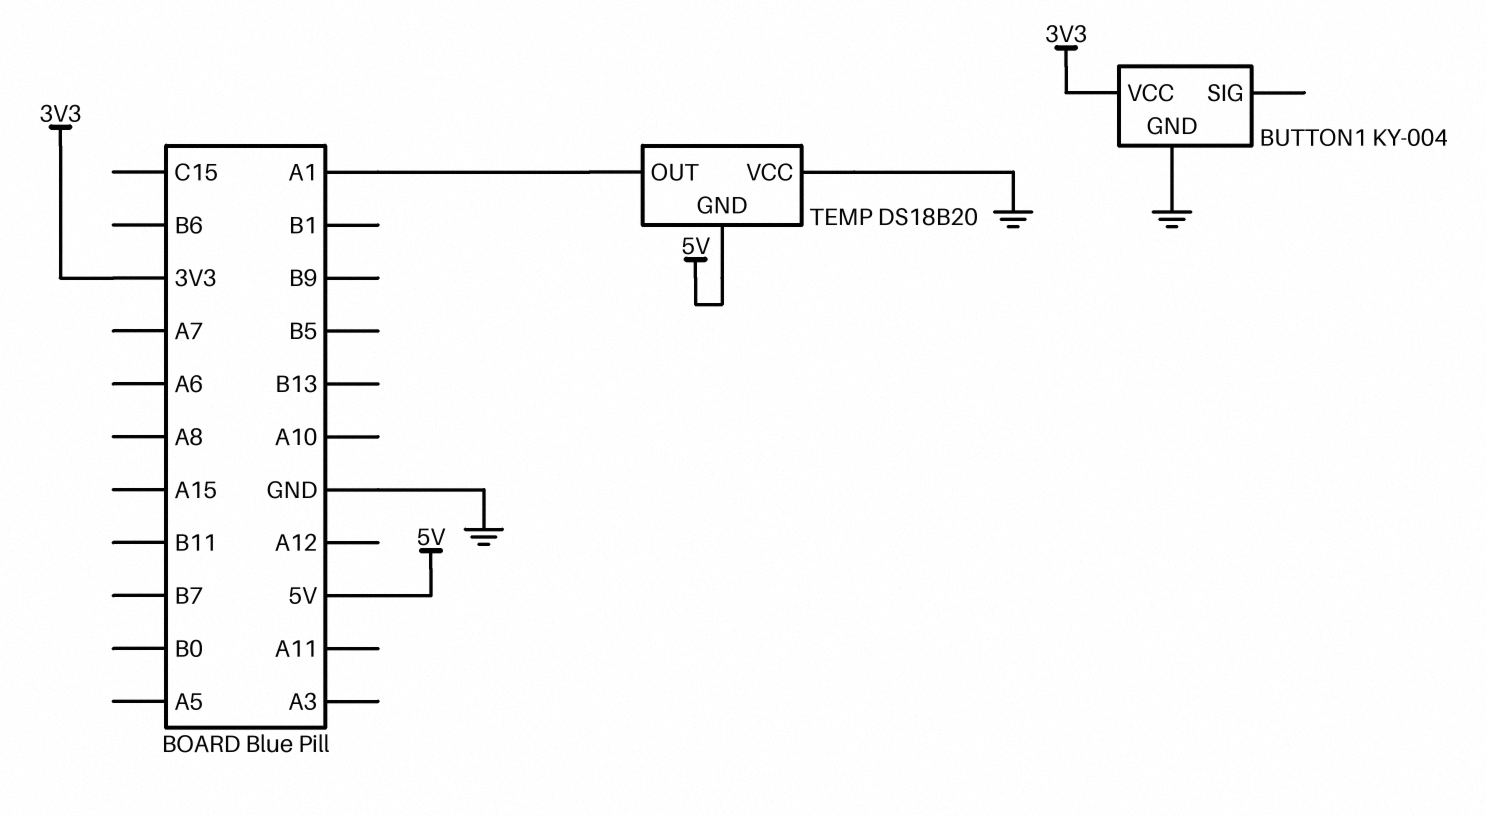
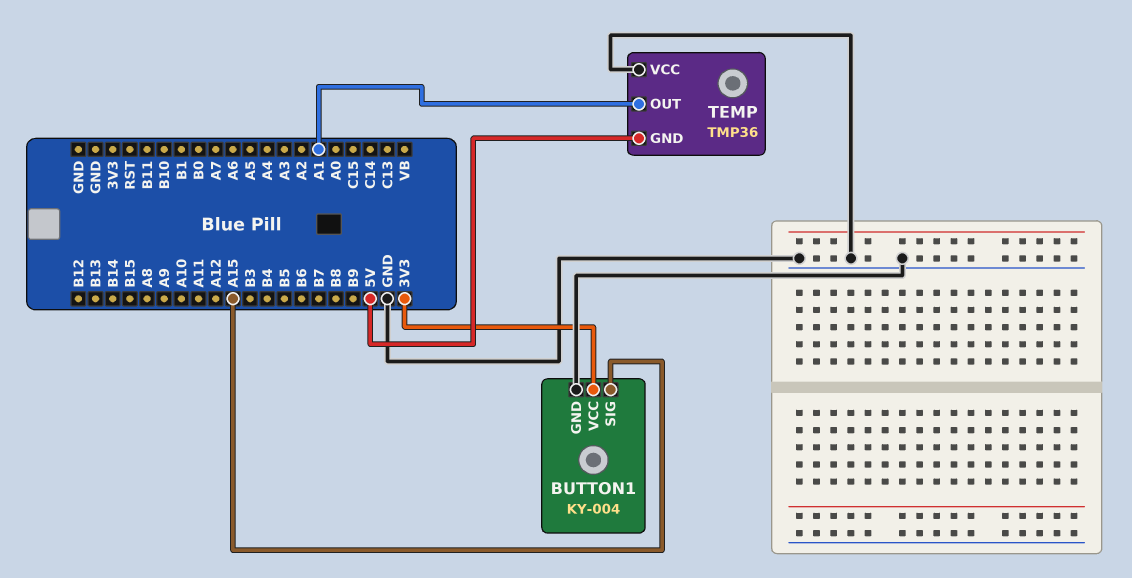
BUTTON1 pin SIG: none -> A15
TEMP: DS18B20 -> TMP36

